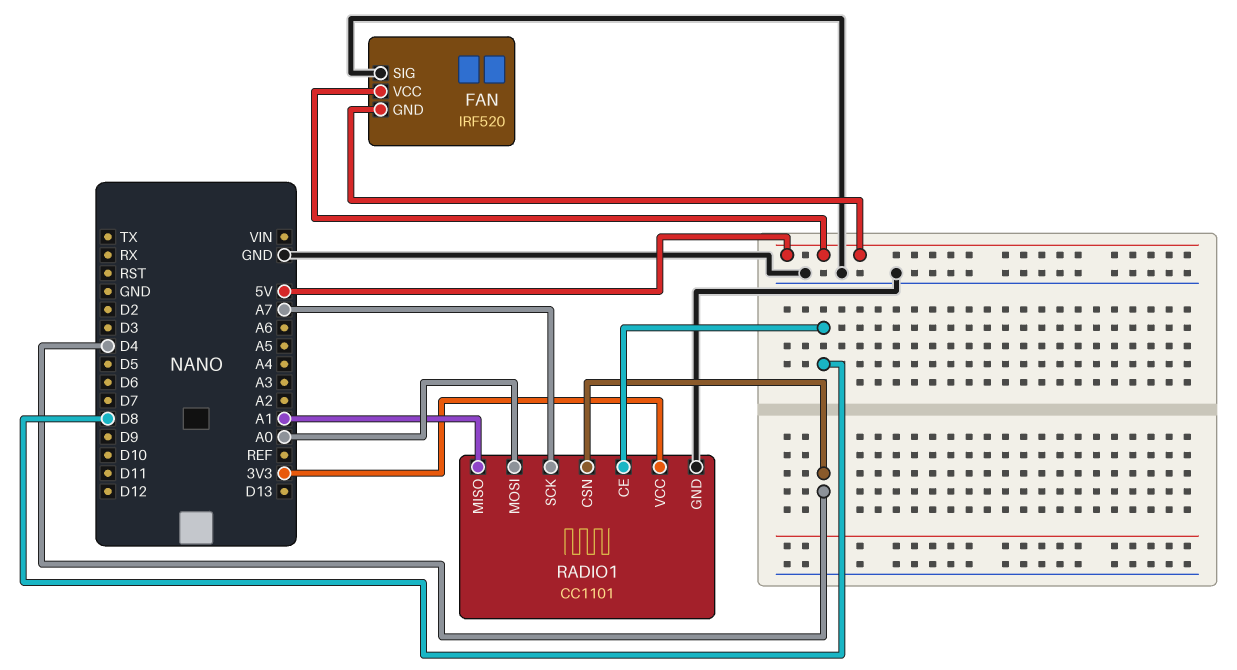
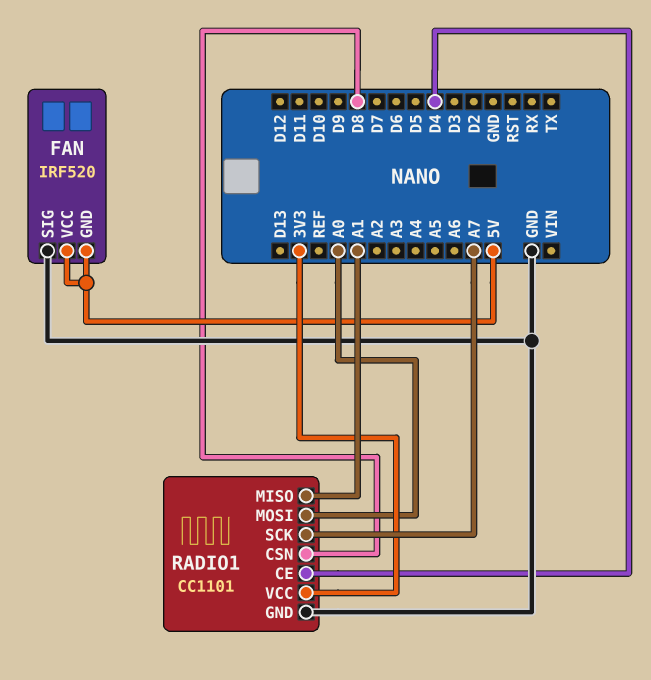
RADIO1 pin CE: D8 -> D4
RADIO1 pin CSN: D4 -> D8

